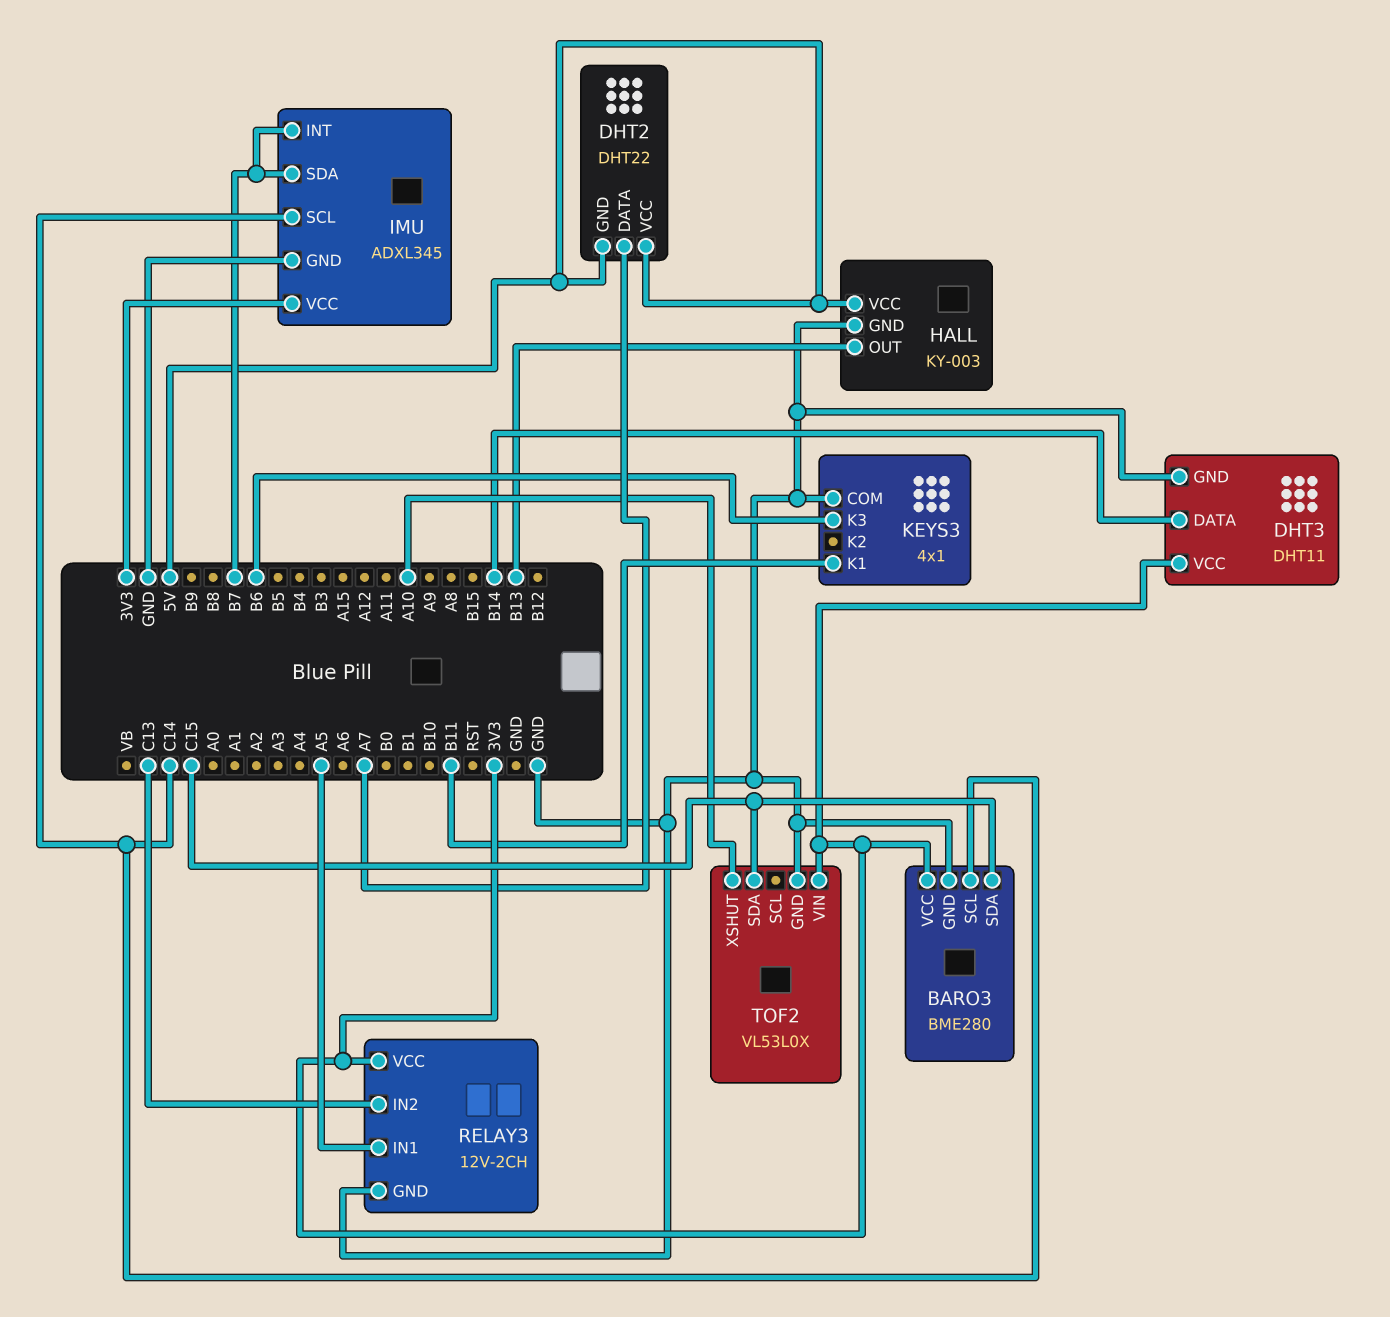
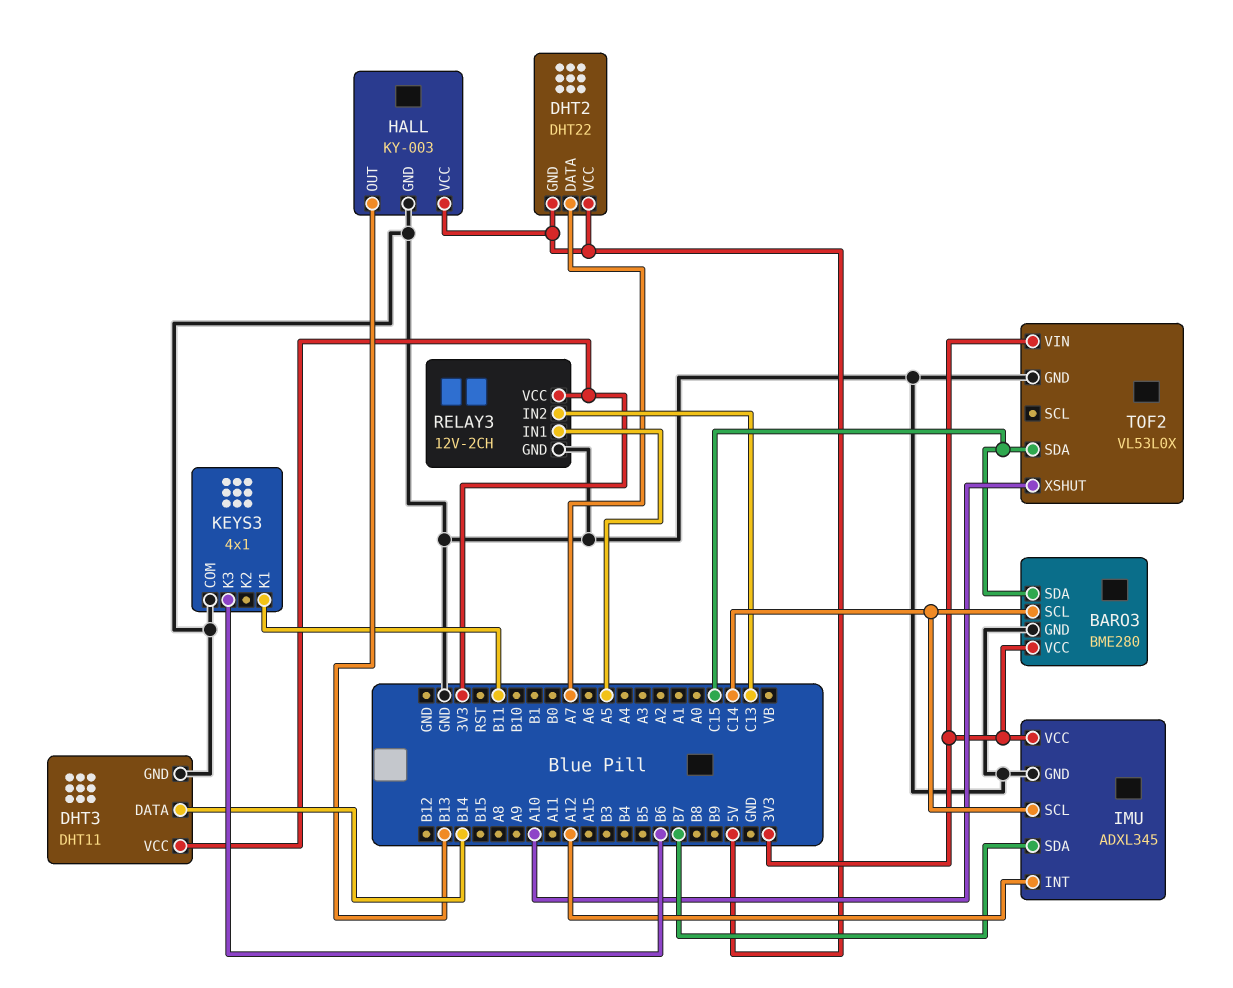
IMU pin INT: B7 -> A12

